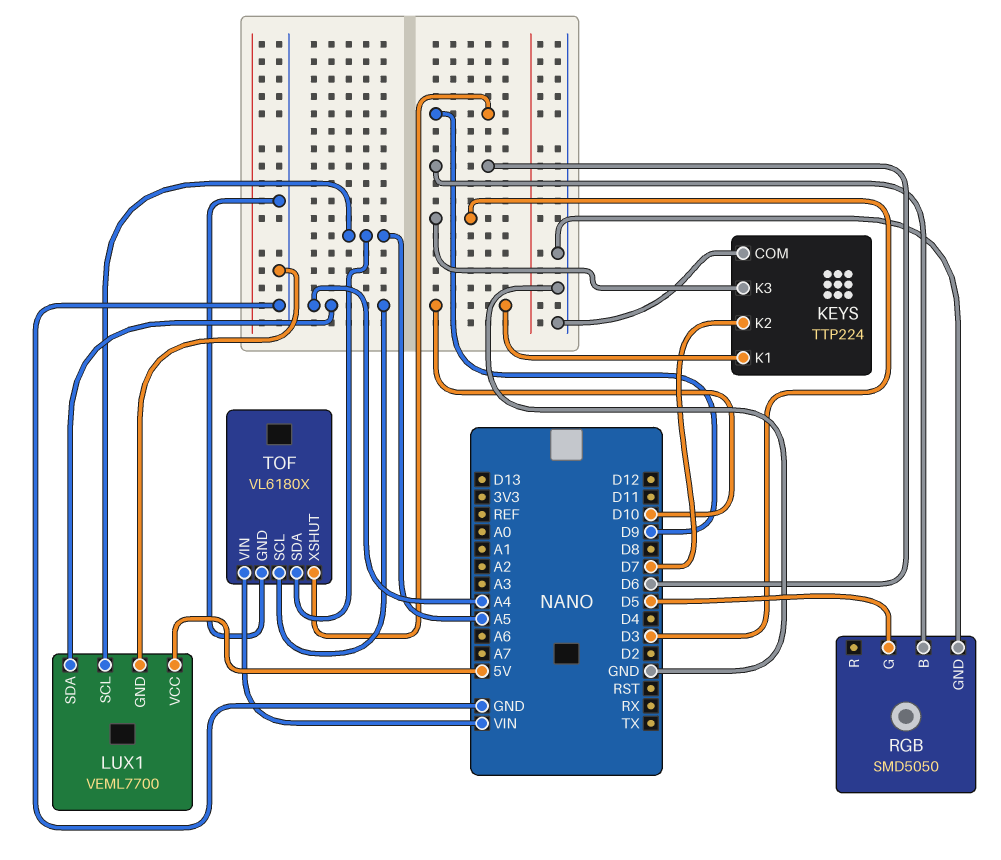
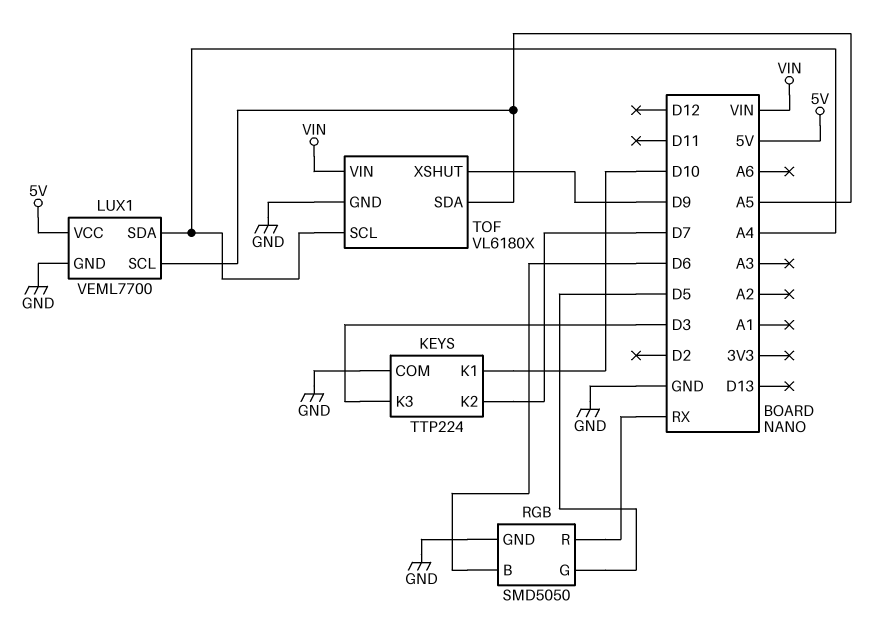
RGB pin R: none -> RX

